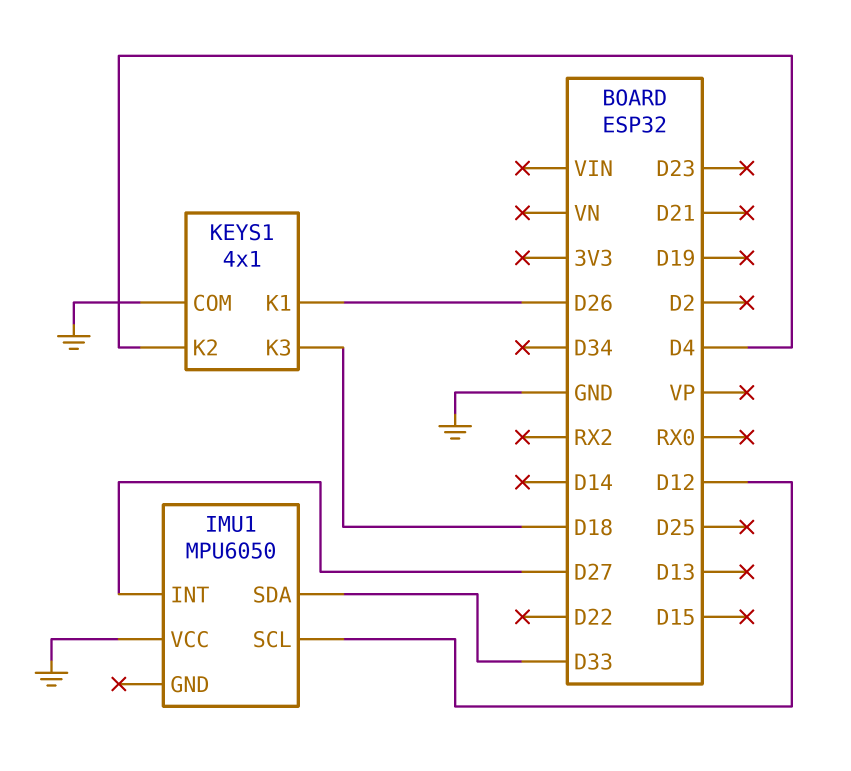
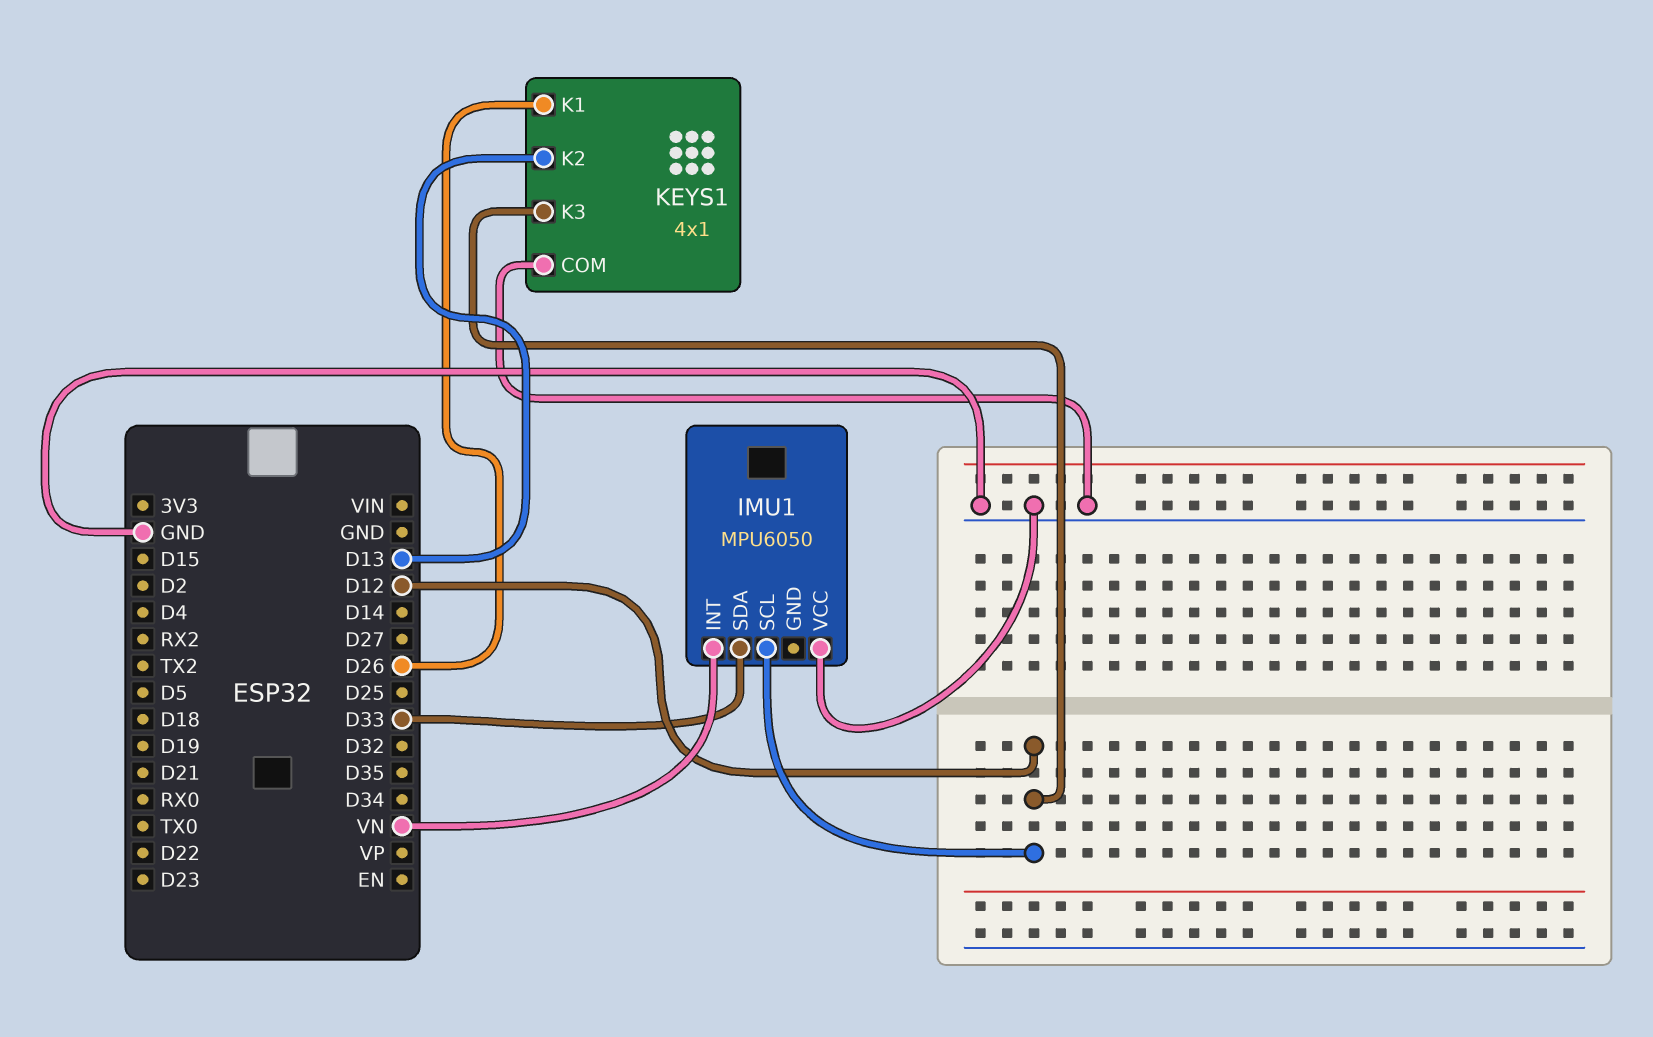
IMU1 pin INT: D27 -> VN
KEYS1 pin K2: D4 -> D13
KEYS1 pin K3: D18 -> D12

